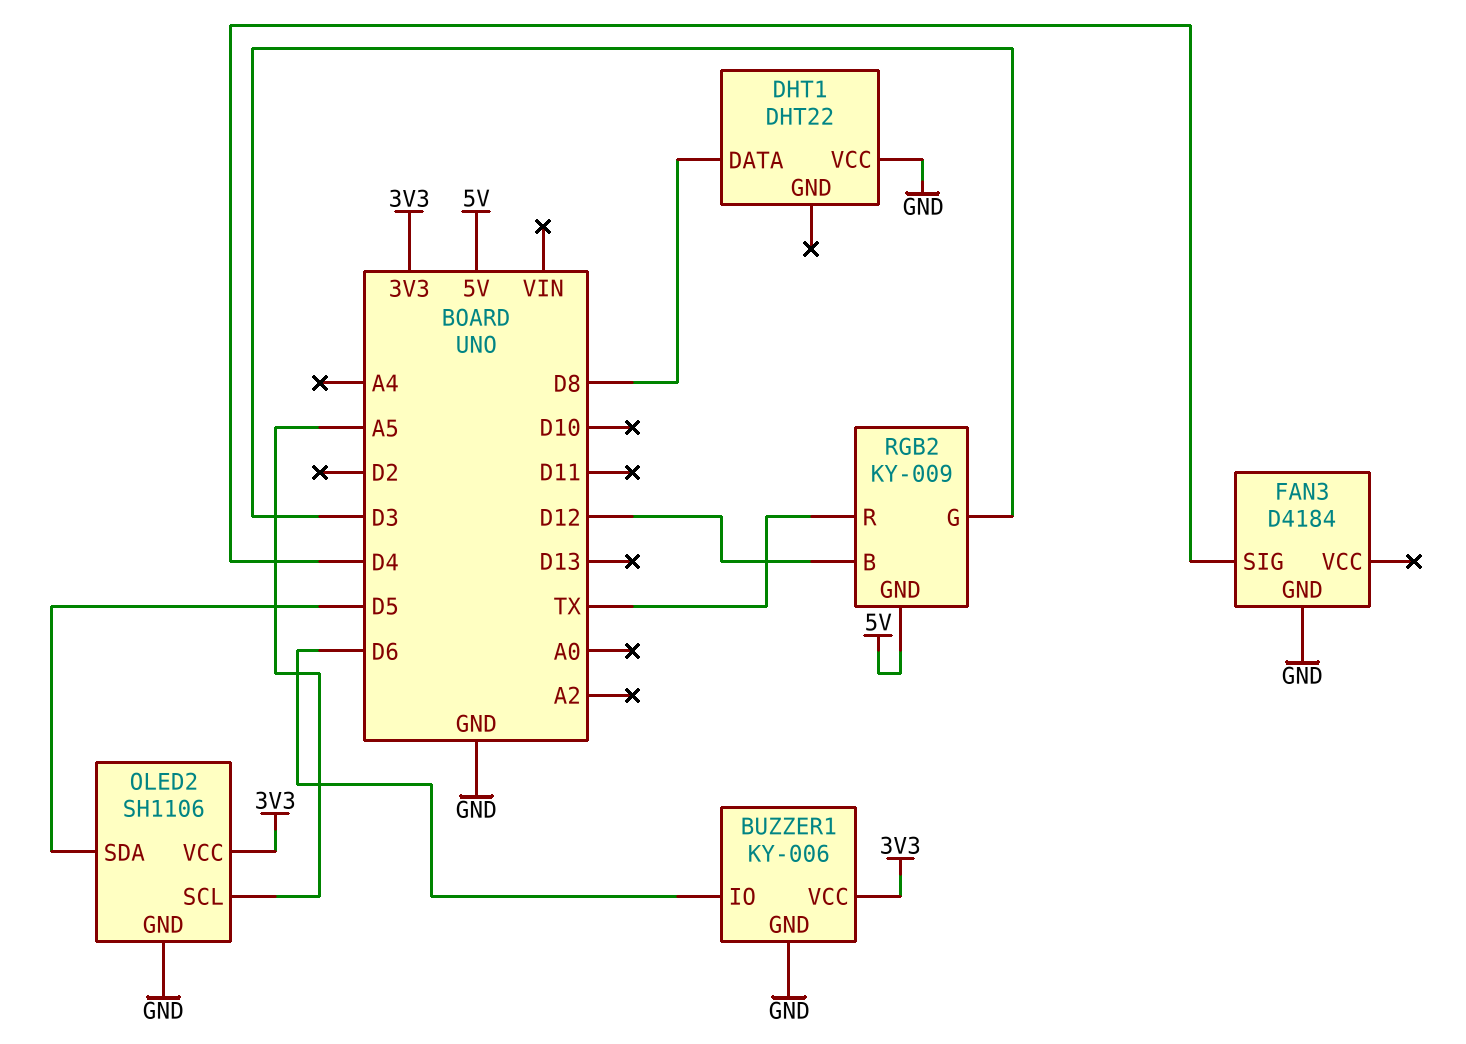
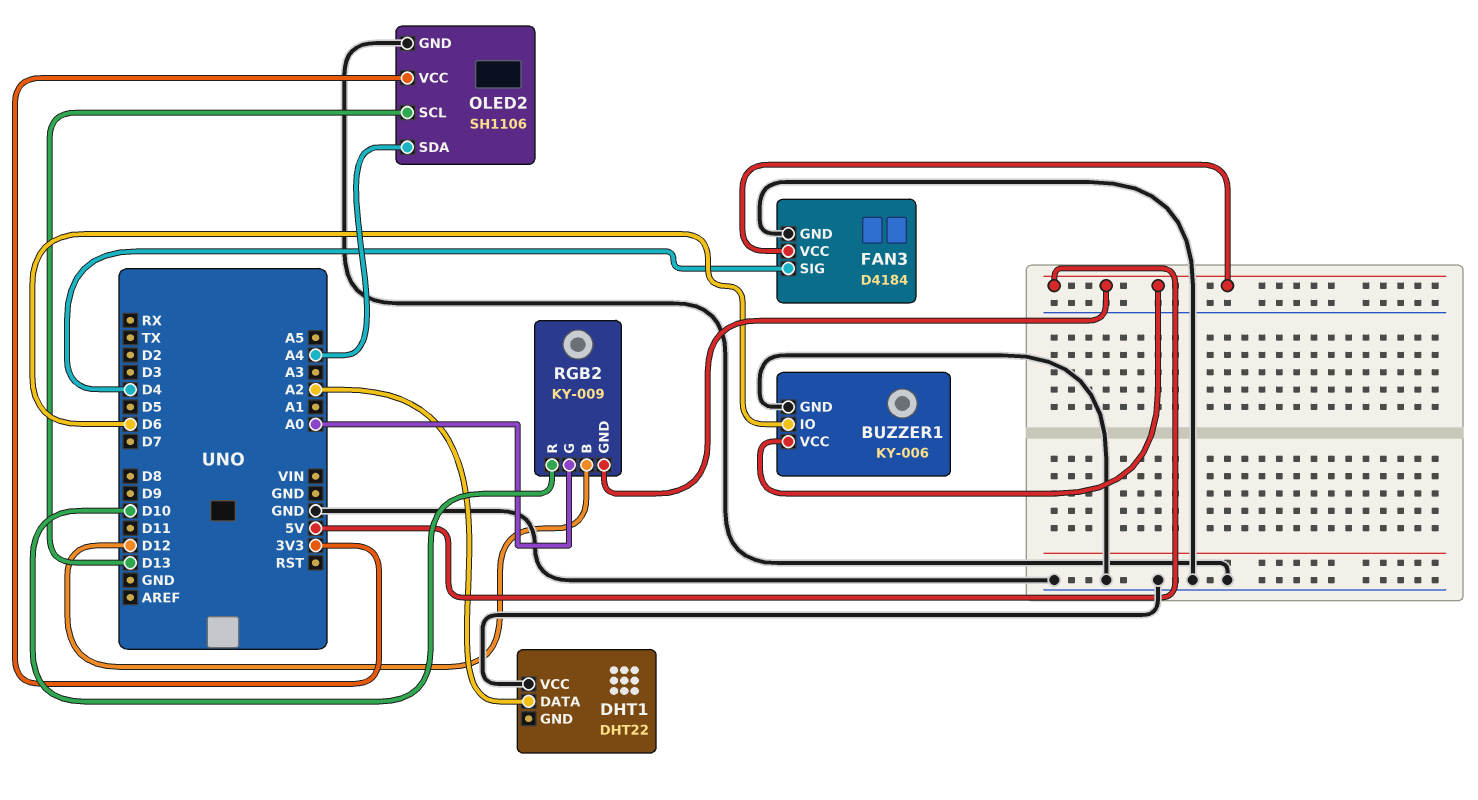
BUZZER1 pin VCC: 3V3 -> 5V
DHT1 pin DATA: D8 -> A2
FAN3 pin VCC: none -> 5V
OLED2 pin SCL: A5 -> D13
OLED2 pin SDA: D5 -> A4
RGB2 pin G: D3 -> A0
RGB2 pin R: TX -> D10

